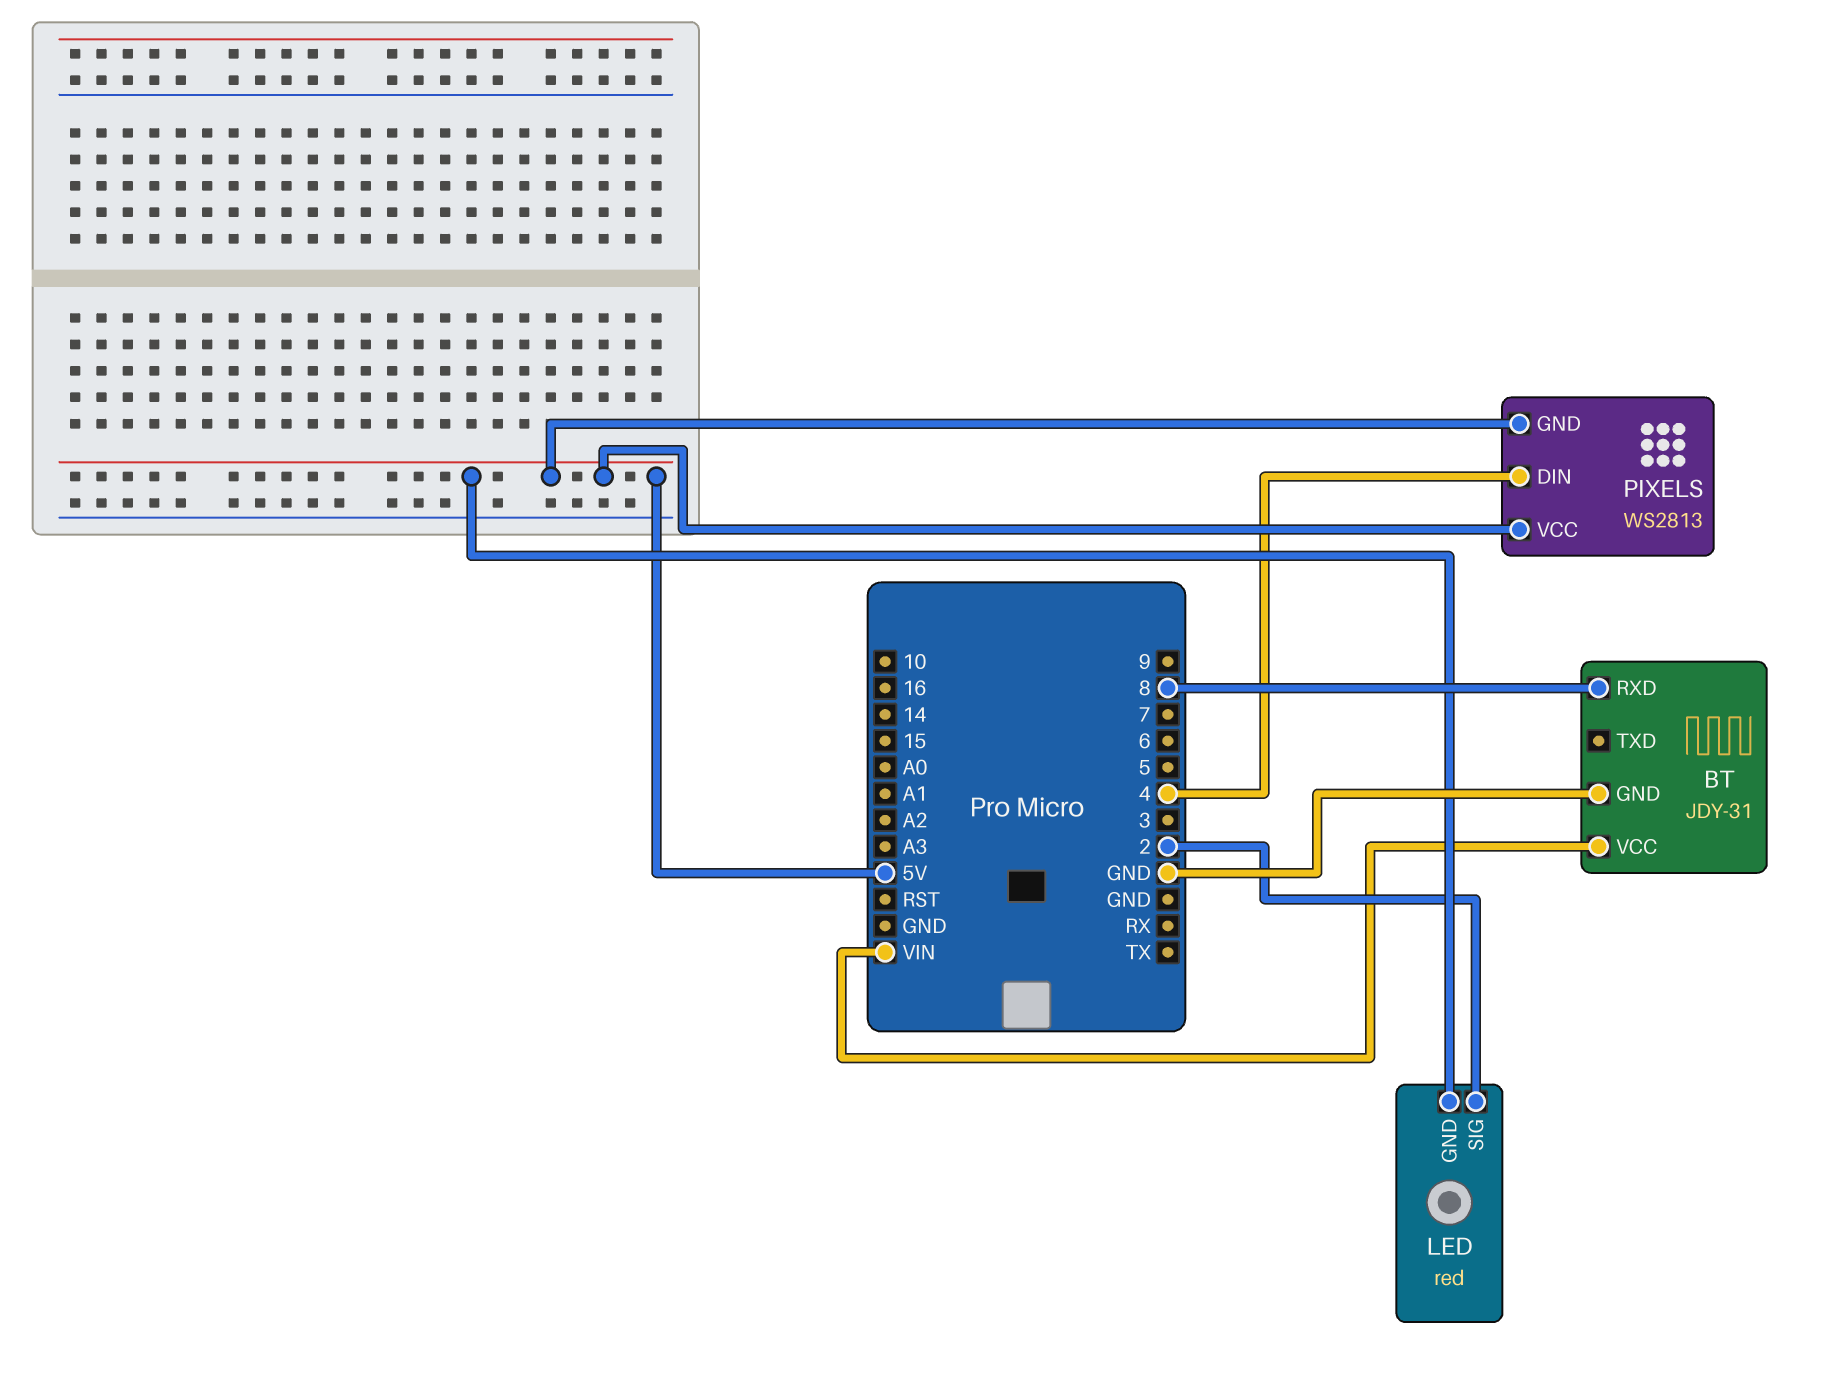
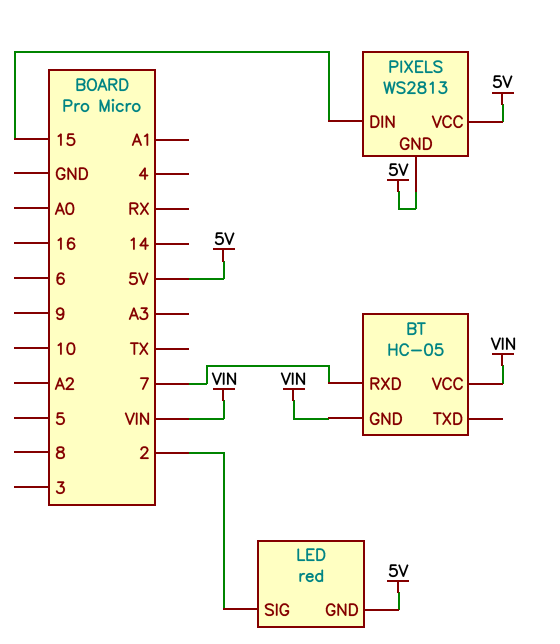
BT: JDY-31 -> HC-05
BT pin GND: GND -> VIN
BT pin RXD: 8 -> 7
PIXELS pin DIN: 4 -> 15

